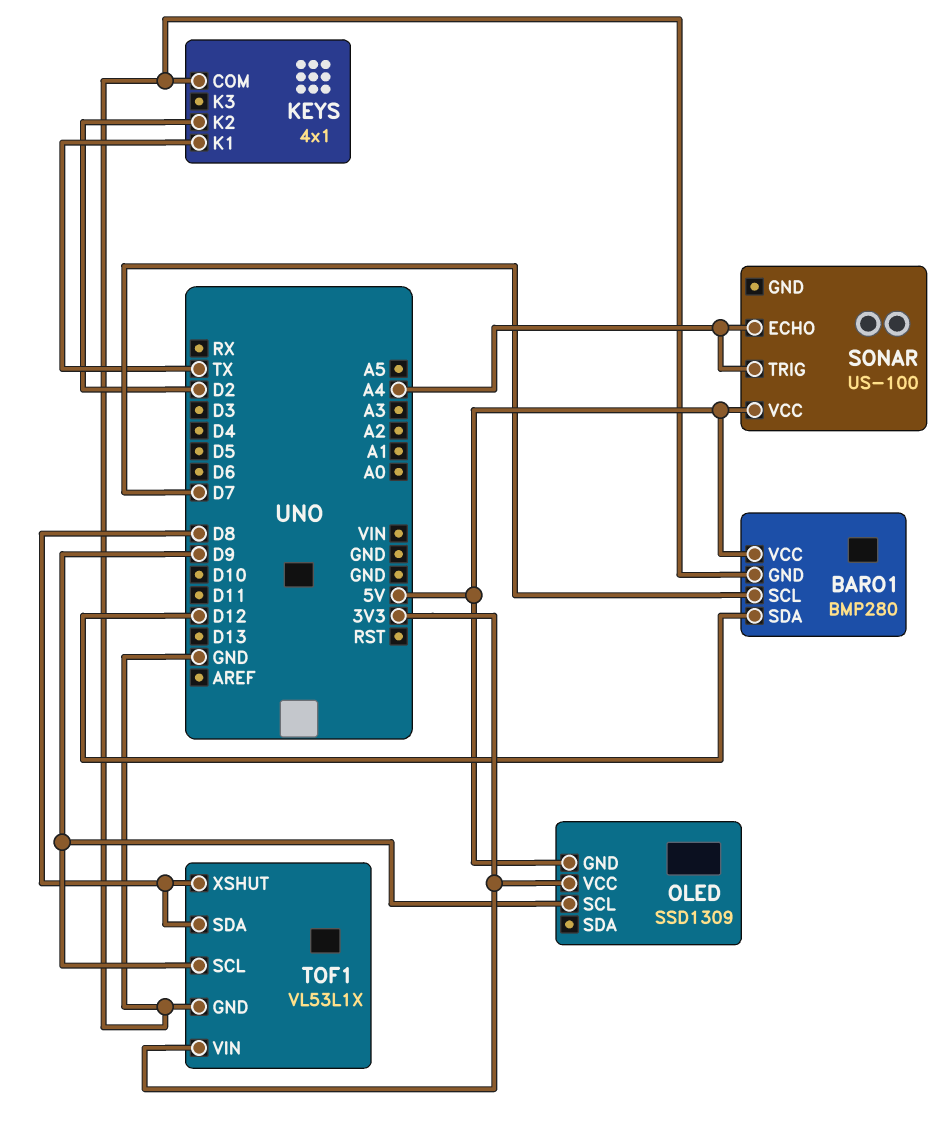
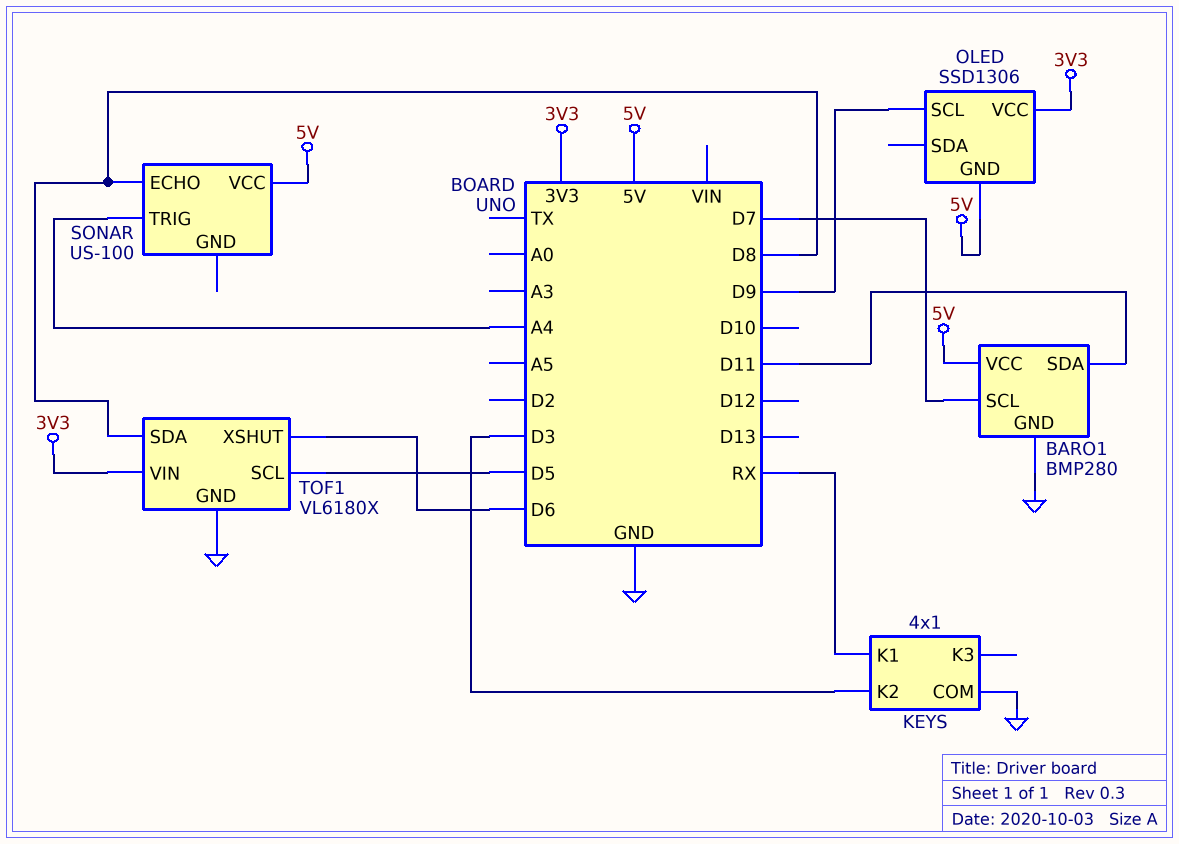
BARO1 pin SDA: D12 -> D11
KEYS pin K1: TX -> RX
KEYS pin K2: D2 -> D3
OLED: SSD1309 -> SSD1306
SONAR pin ECHO: A4 -> D8
TOF1: VL53L1X -> VL6180X
TOF1 pin SCL: D9 -> D5
TOF1 pin XSHUT: D8 -> D6

